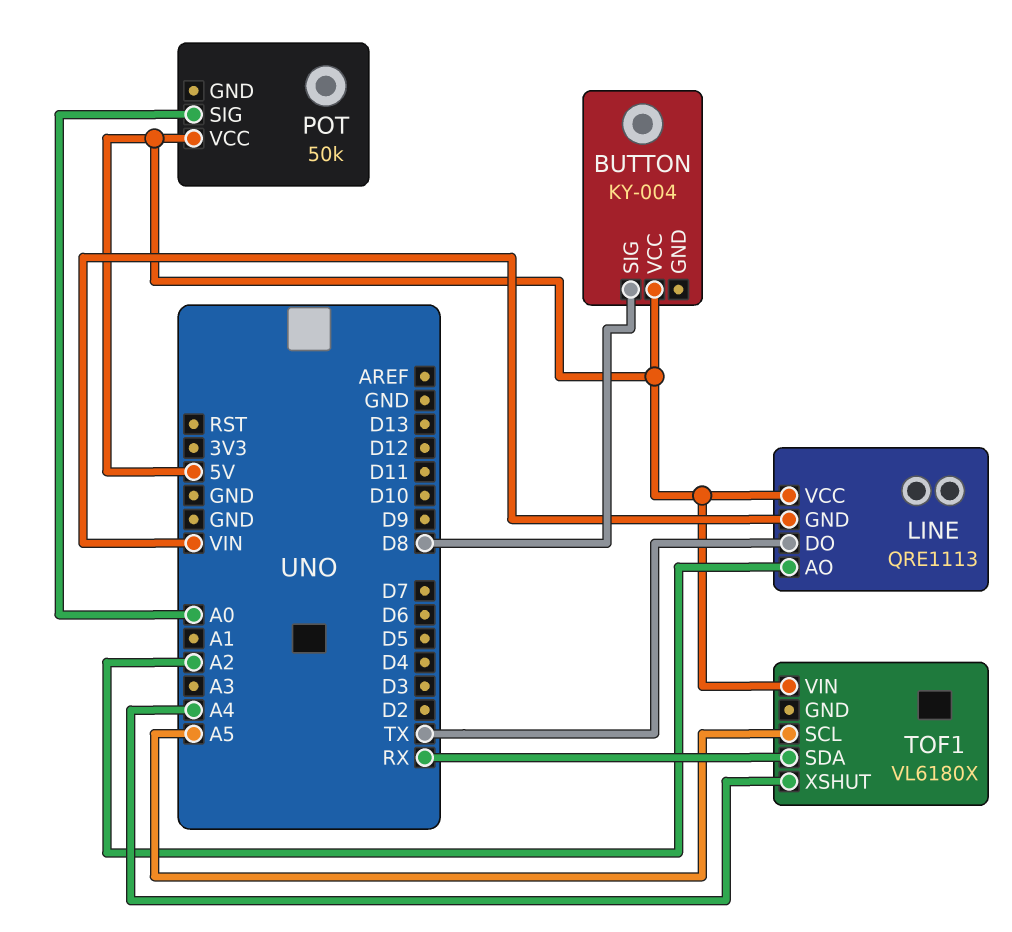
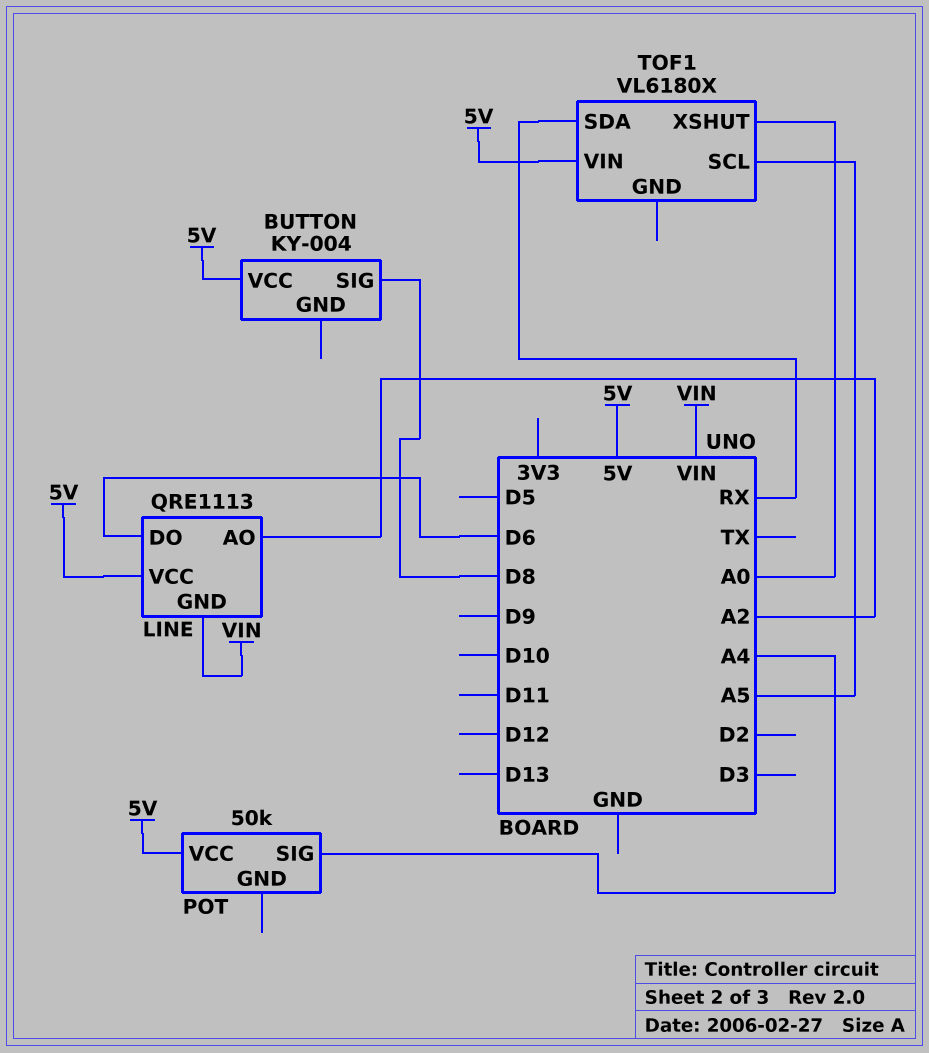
LINE pin DO: TX -> D6
POT pin SIG: A0 -> A4
TOF1 pin XSHUT: A4 -> A0

